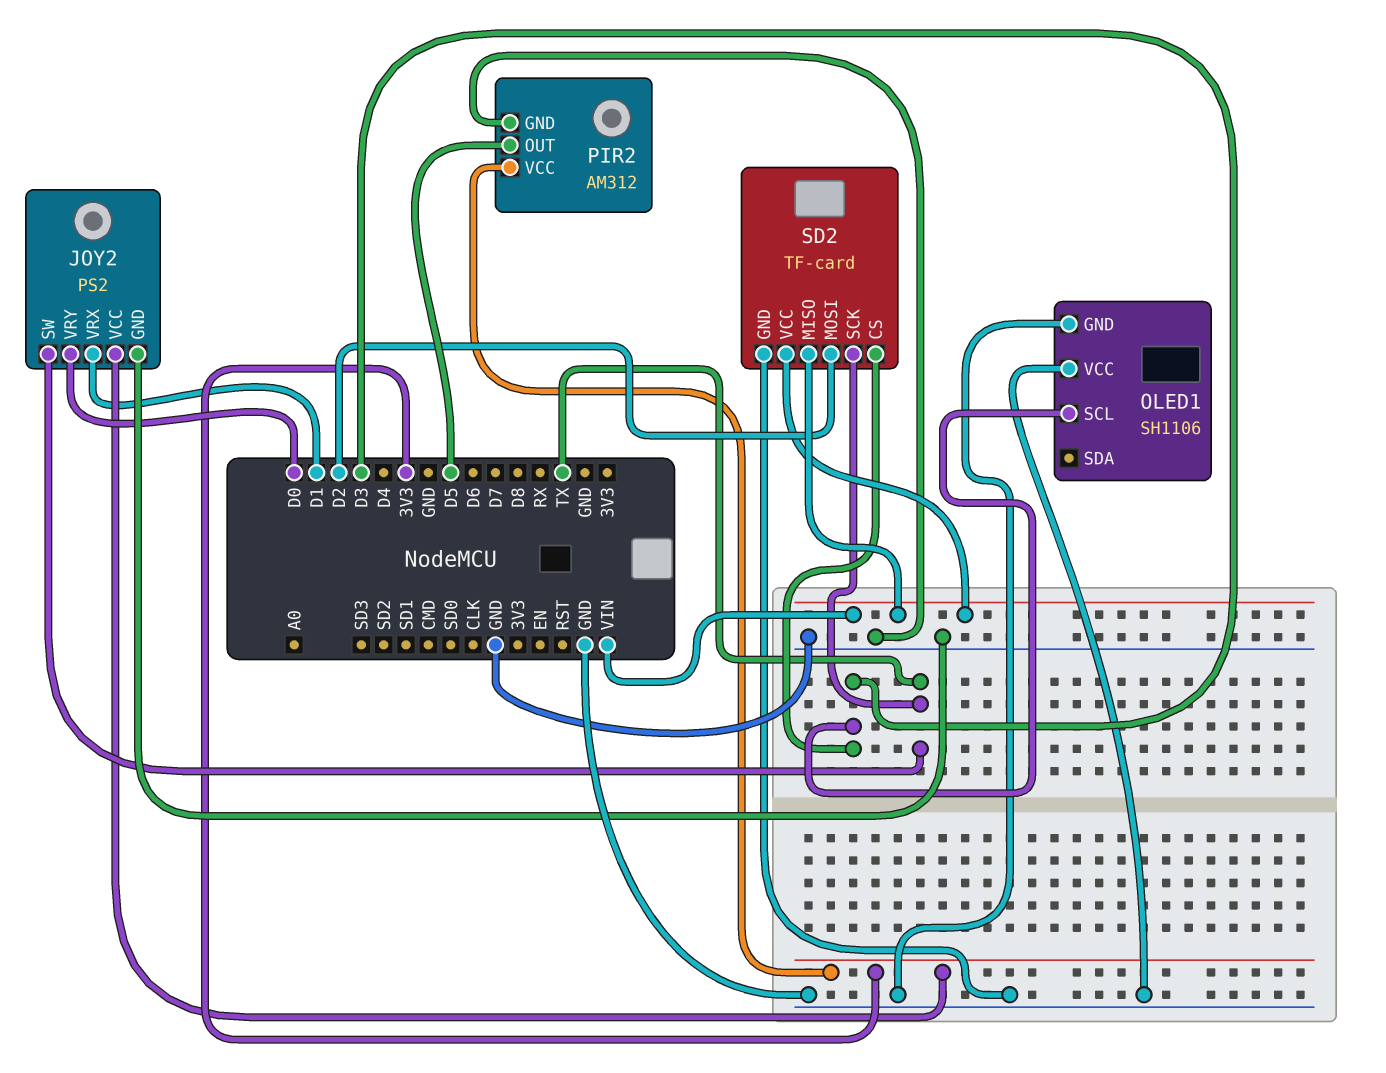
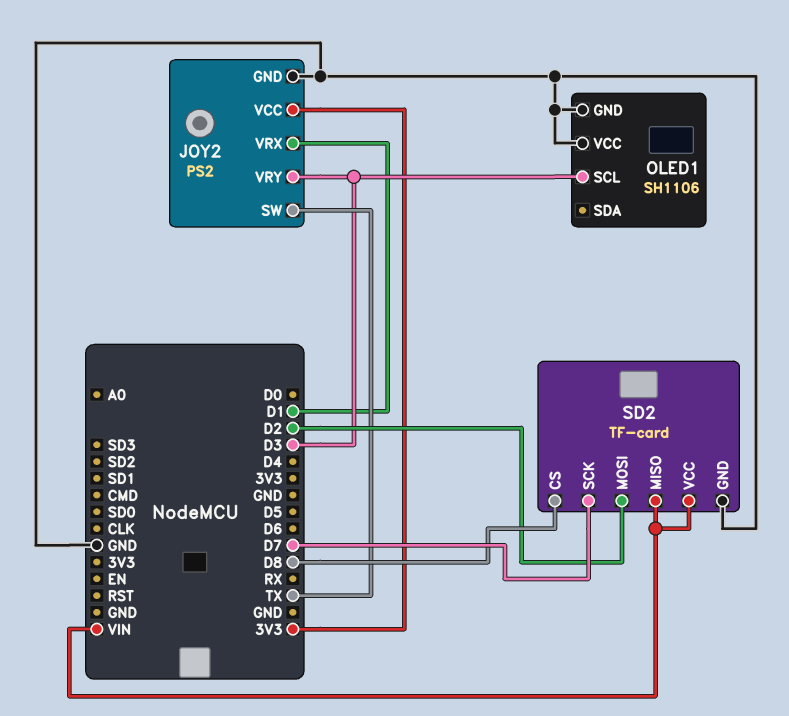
JOY2 pin VRY: D0 -> D3
PIR2: AM312 -> none
PIR2 pin GND: GND -> none
PIR2 pin OUT: D5 -> none
PIR2 pin VCC: 3V3 -> none
SD2 pin CS: D3 -> D8
SD2 pin SCK: TX -> D7

